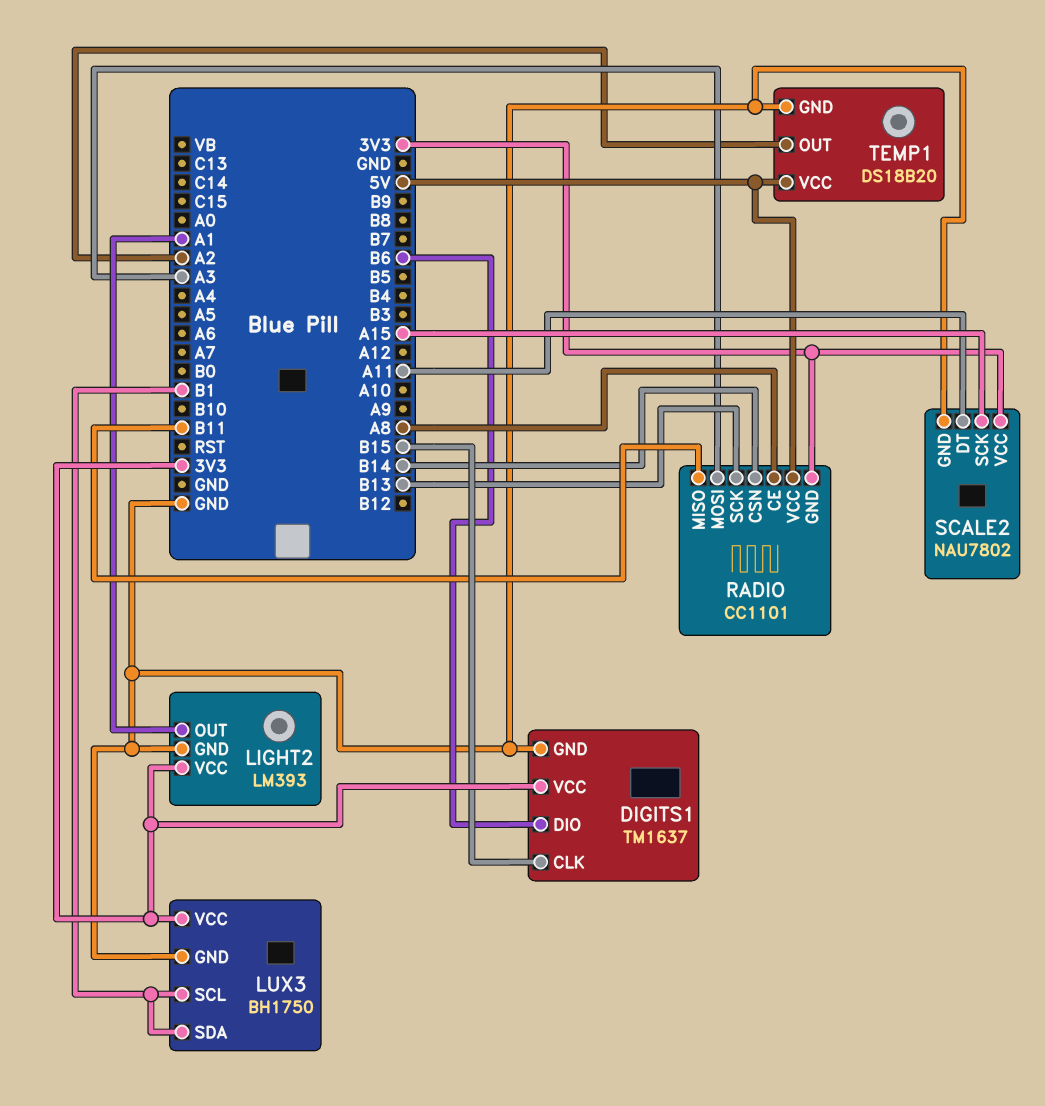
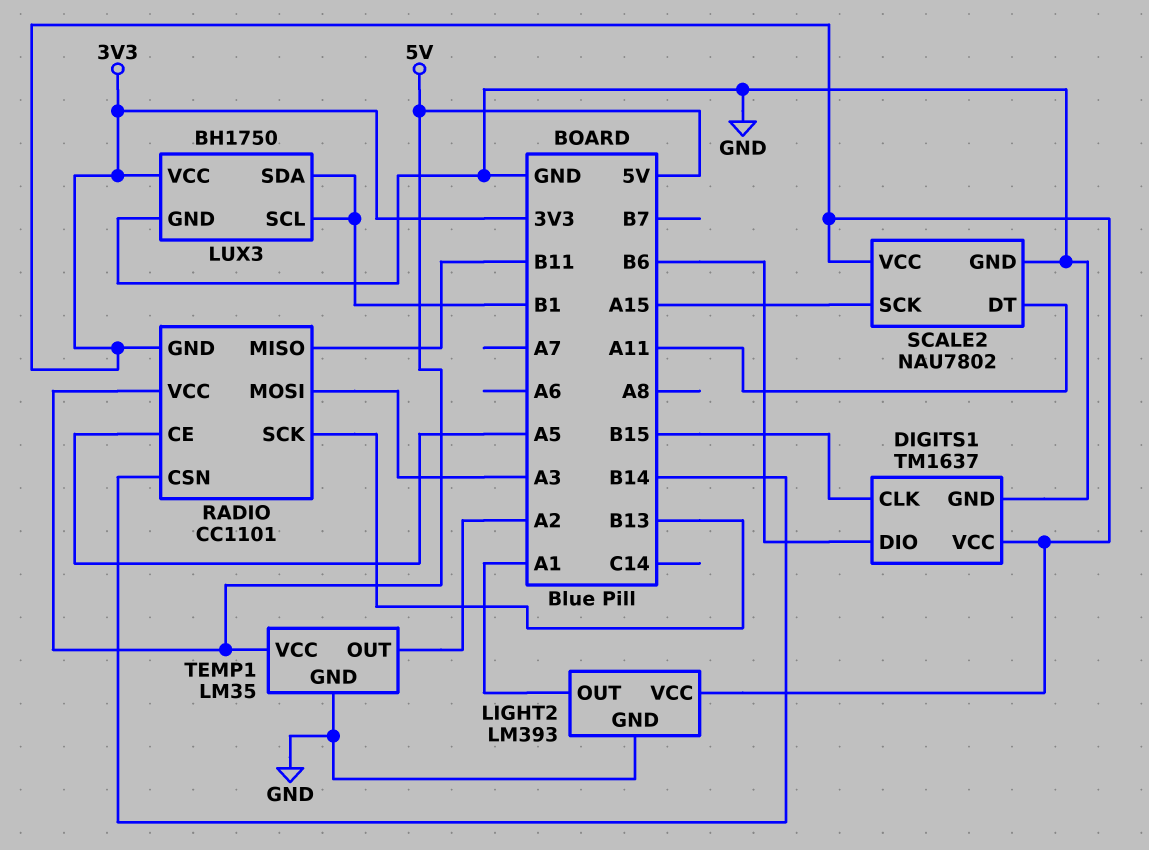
RADIO pin CE: A8 -> A5
TEMP1: DS18B20 -> LM35

